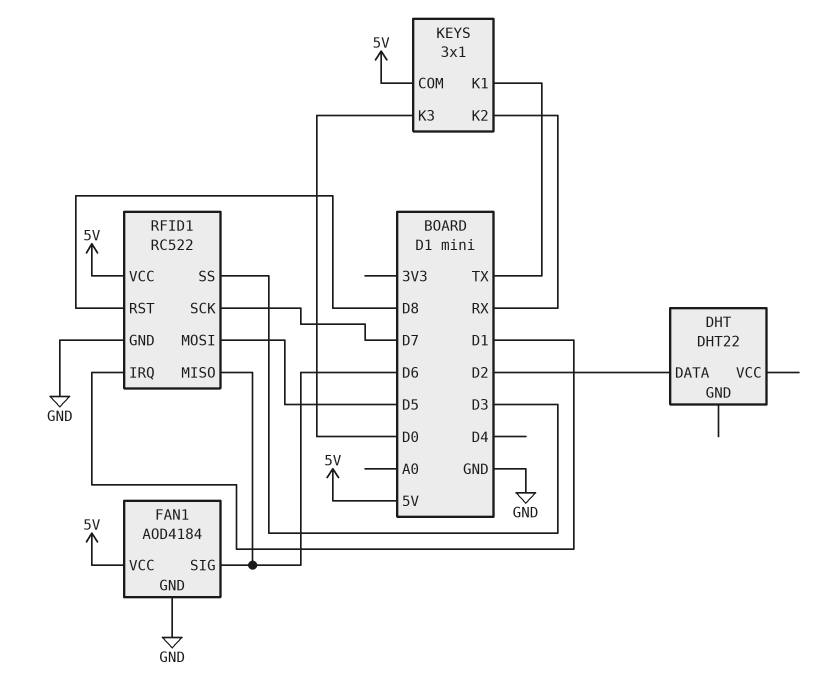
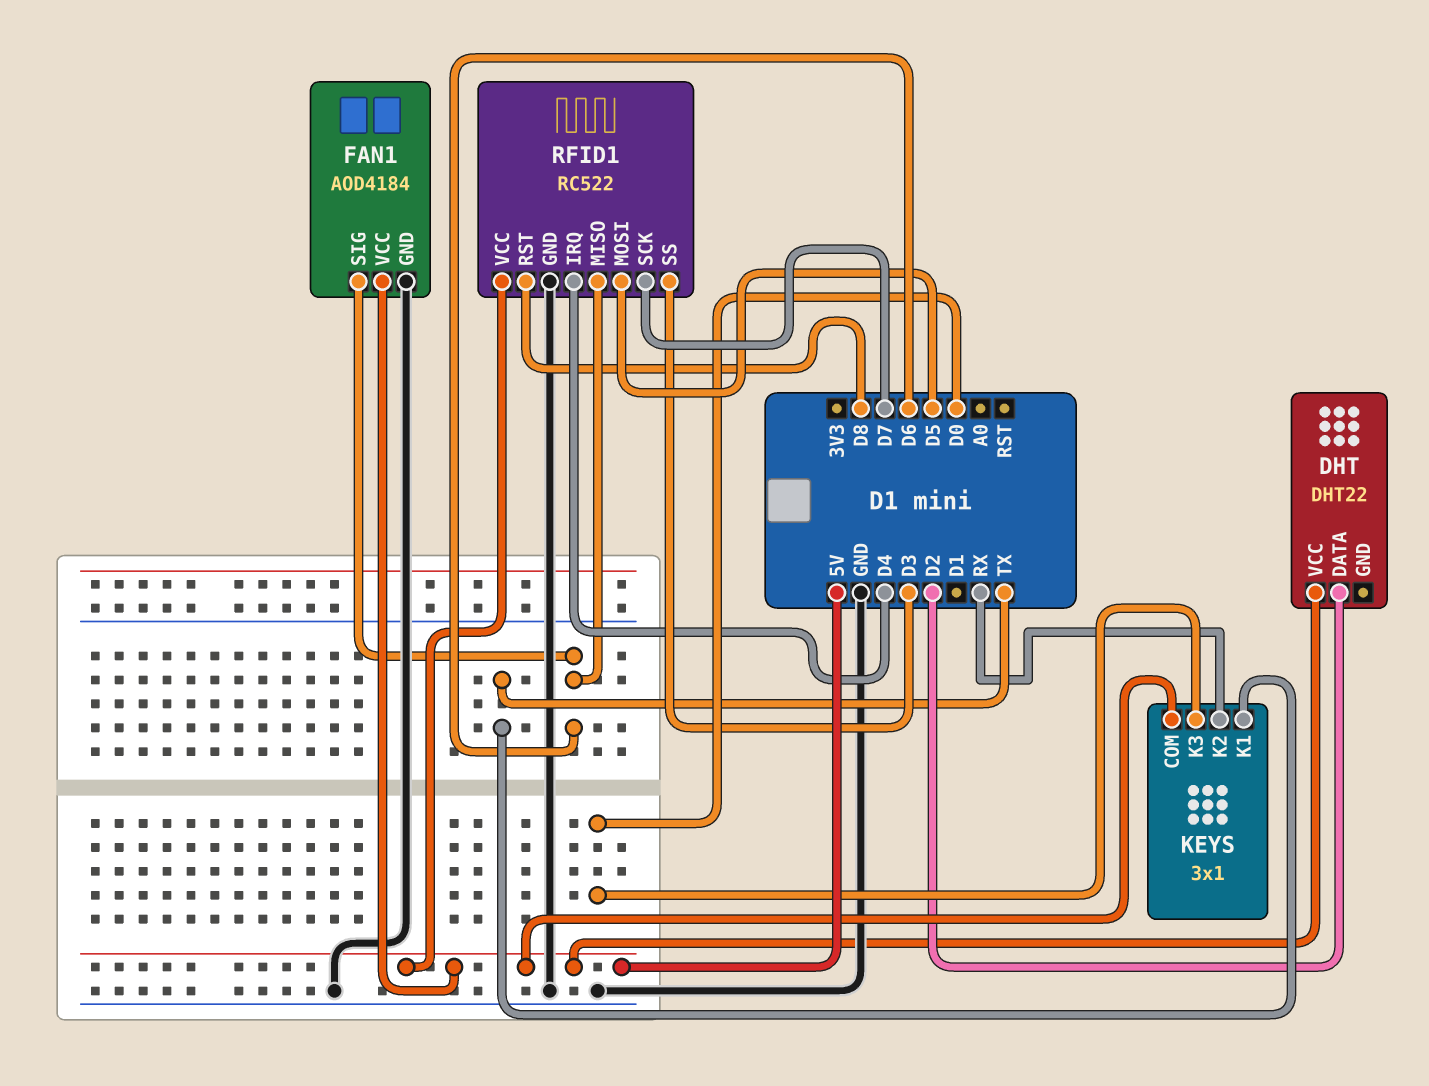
DHT pin VCC: none -> 5V
RFID1 pin IRQ: D1 -> D4

